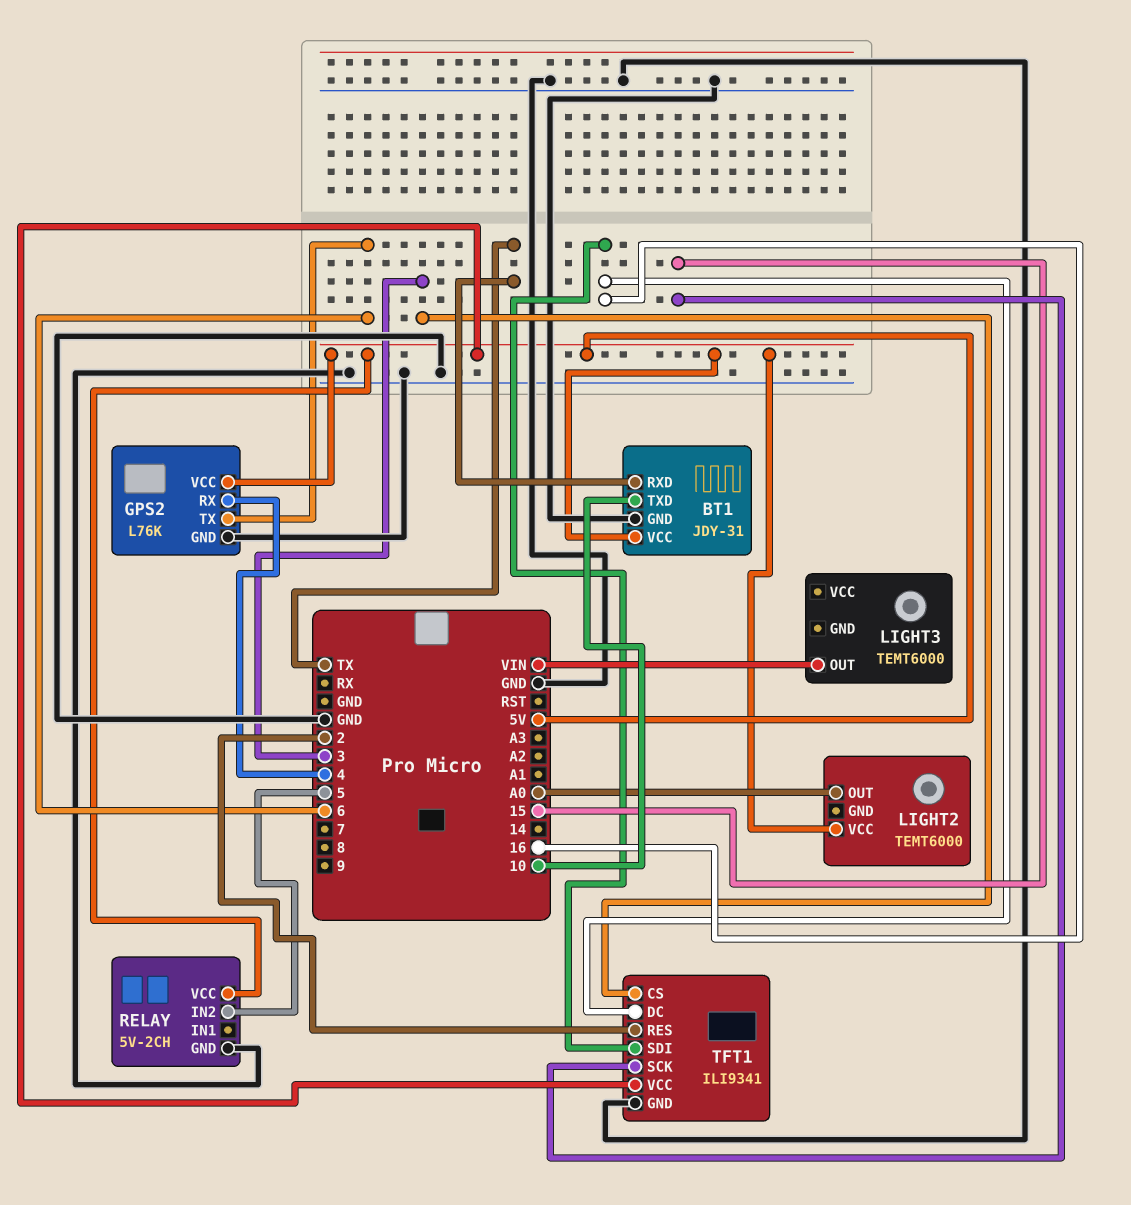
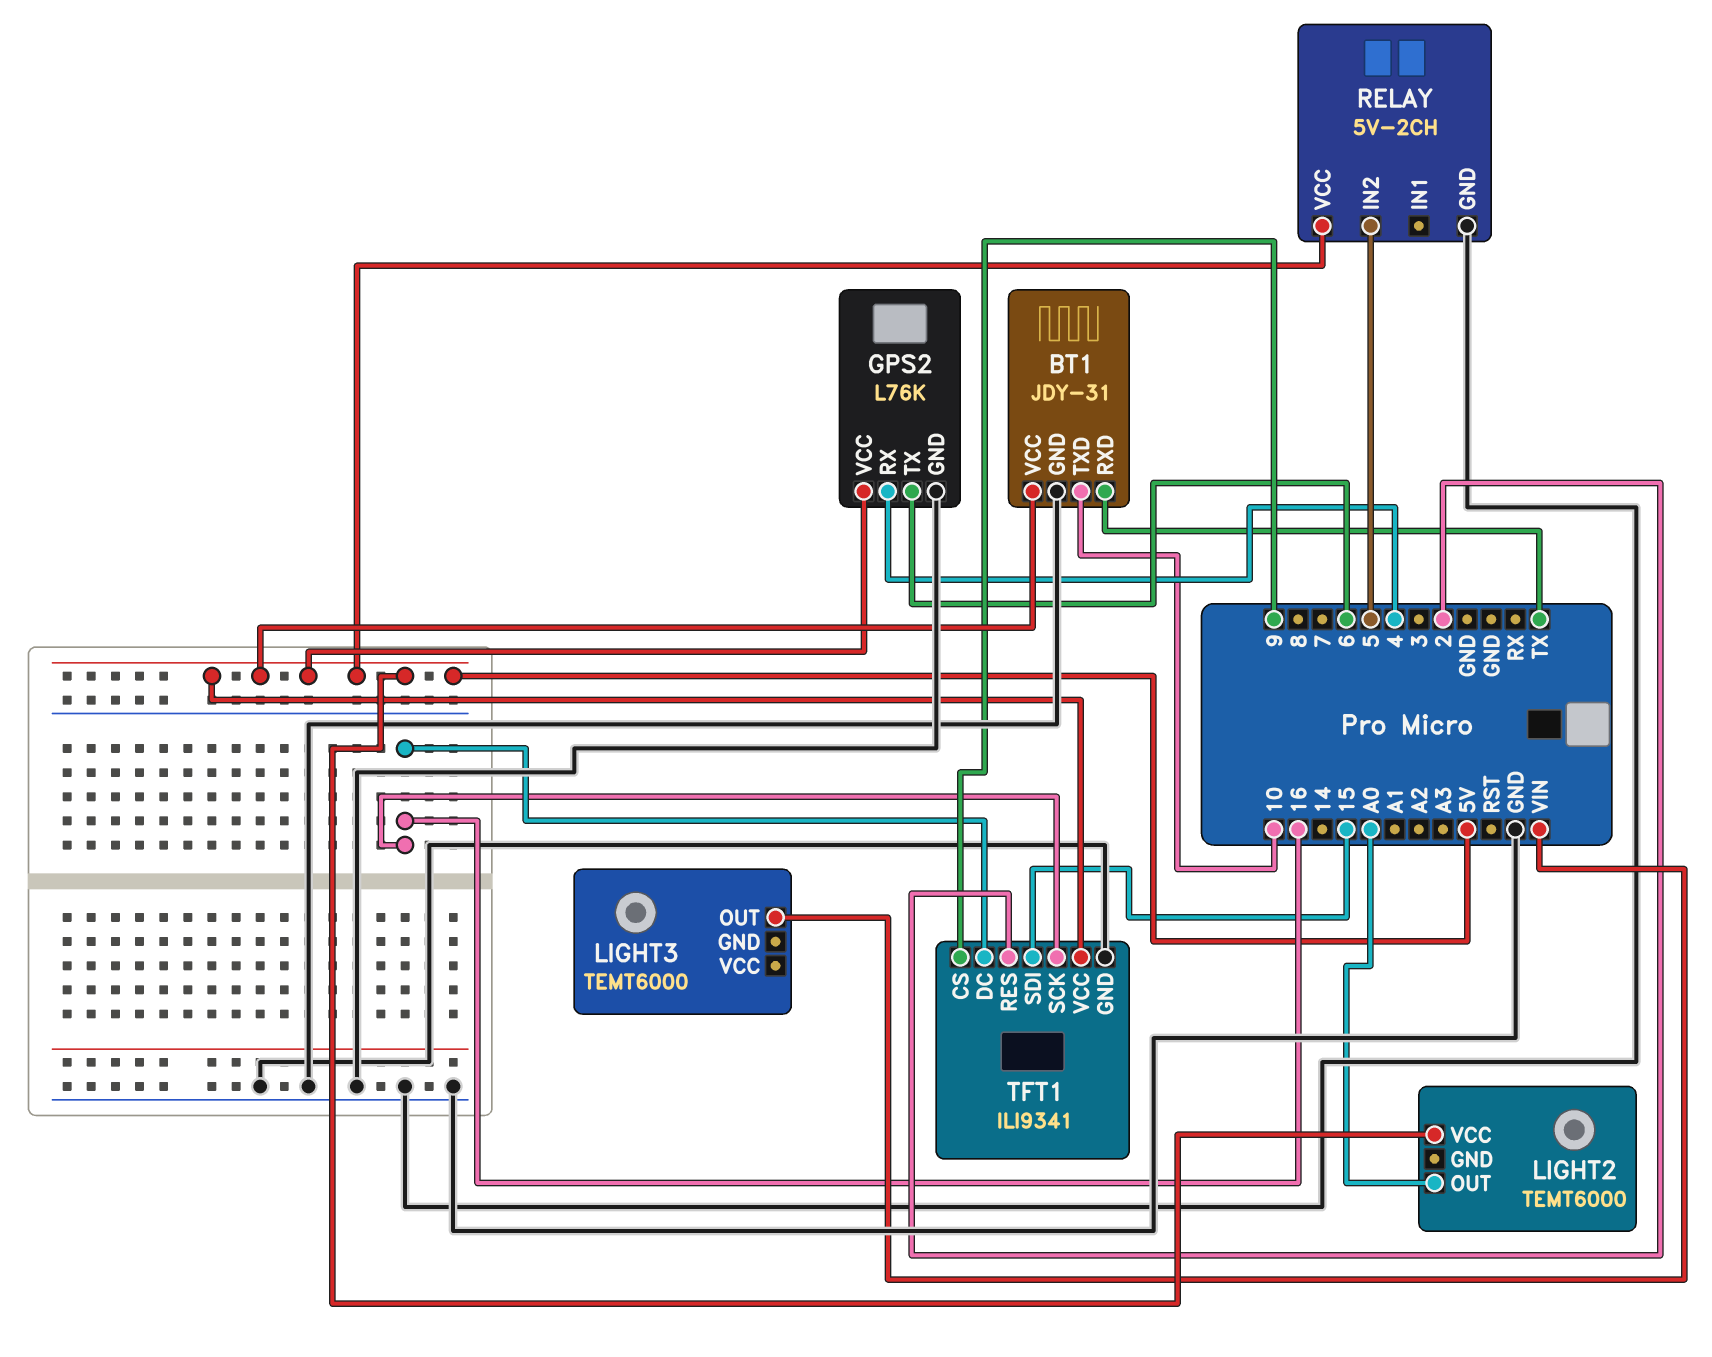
TFT1 pin CS: 3 -> 9
TFT1 pin SCK: 15 -> 16
TFT1 pin SDI: 16 -> 15

